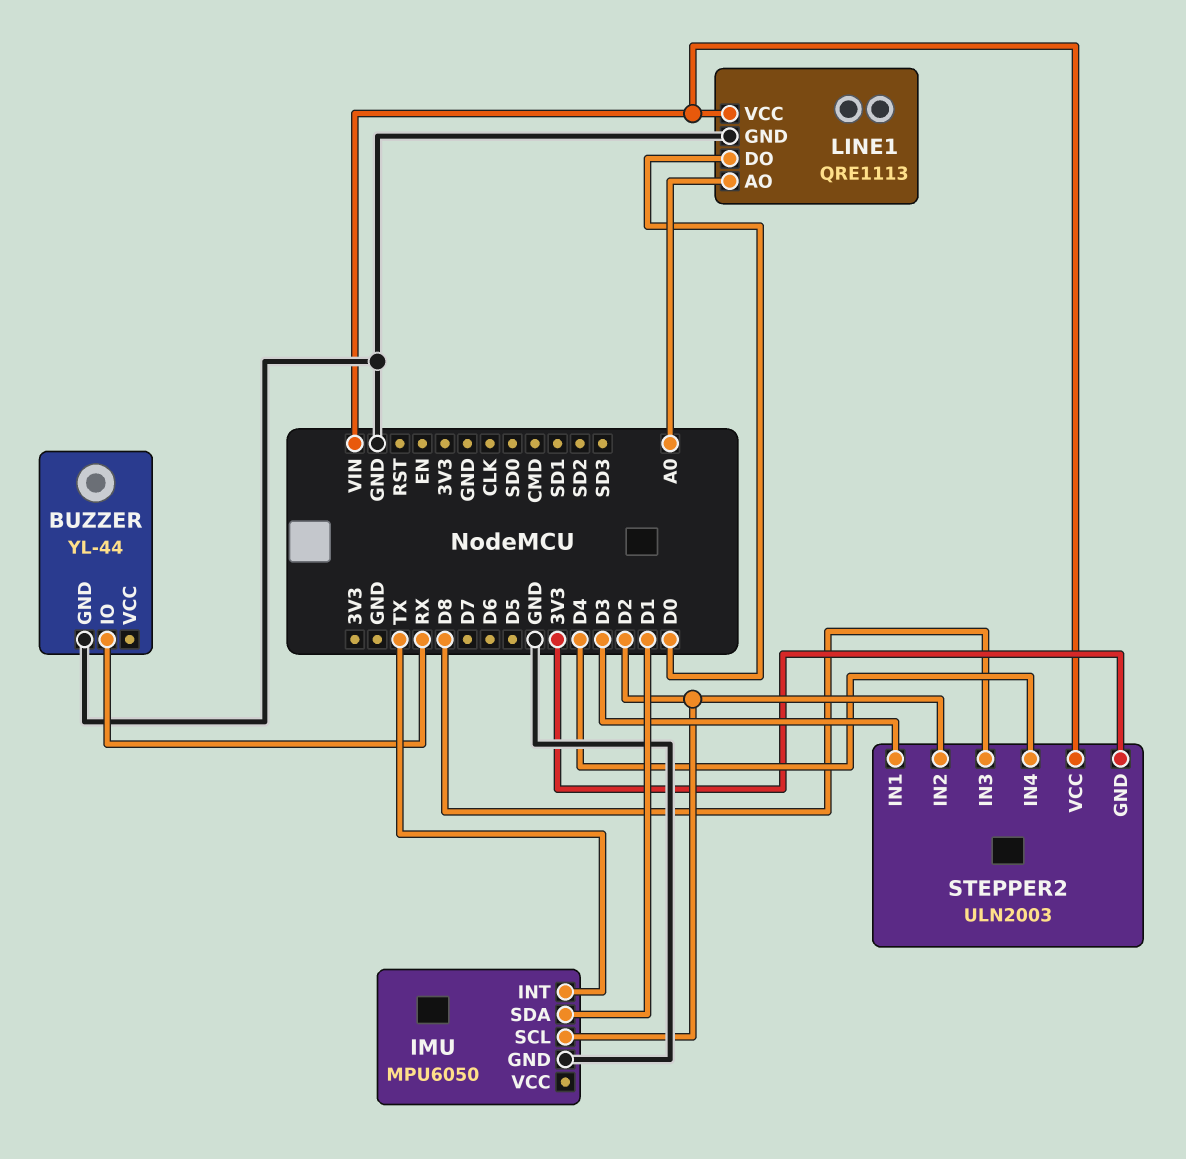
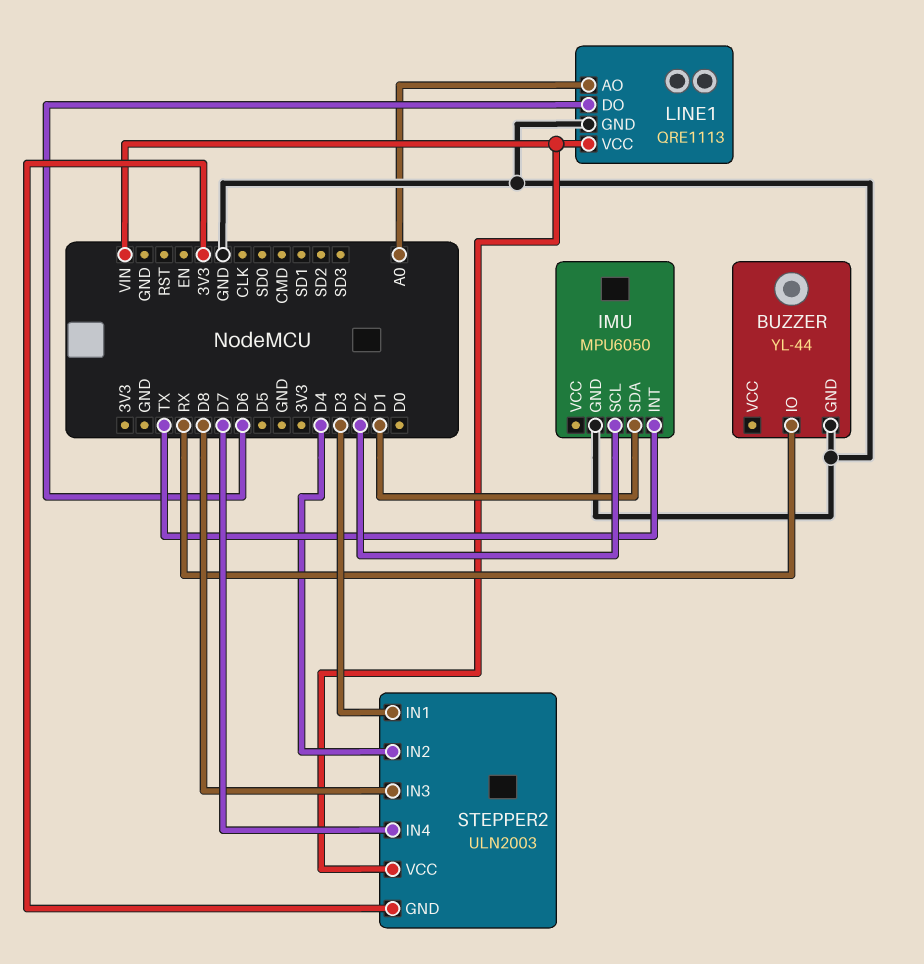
LINE1 pin DO: D0 -> D6
STEPPER2 pin IN2: D2 -> D4
STEPPER2 pin IN4: D4 -> D7

